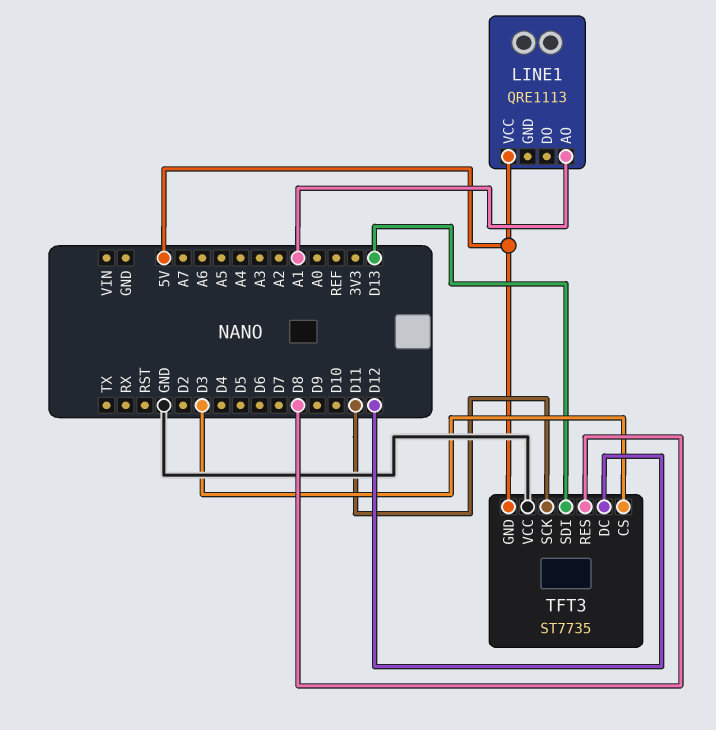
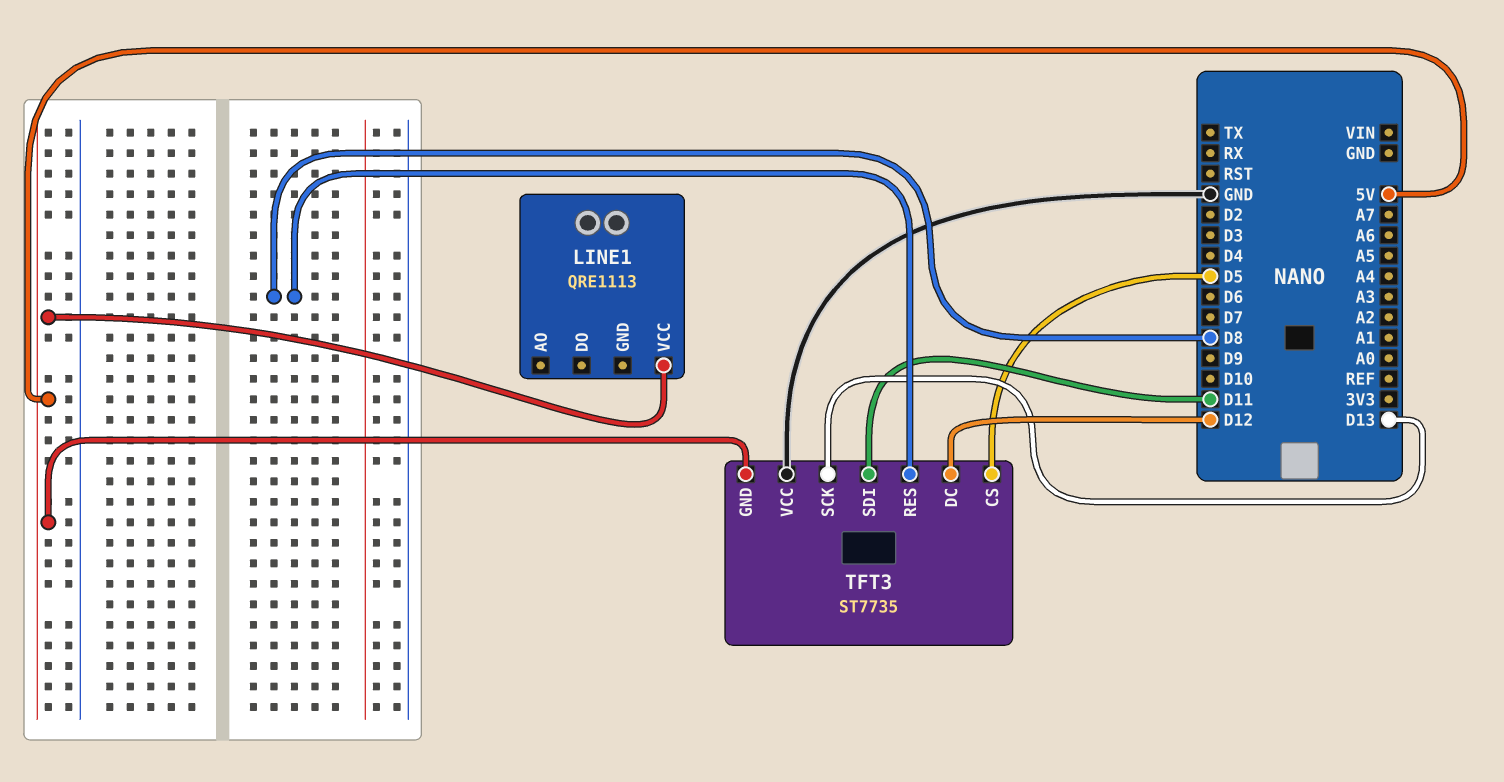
LINE1 pin AO: A1 -> none
TFT3 pin CS: D3 -> D5
TFT3 pin SCK: D11 -> D13
TFT3 pin SDI: D13 -> D11

